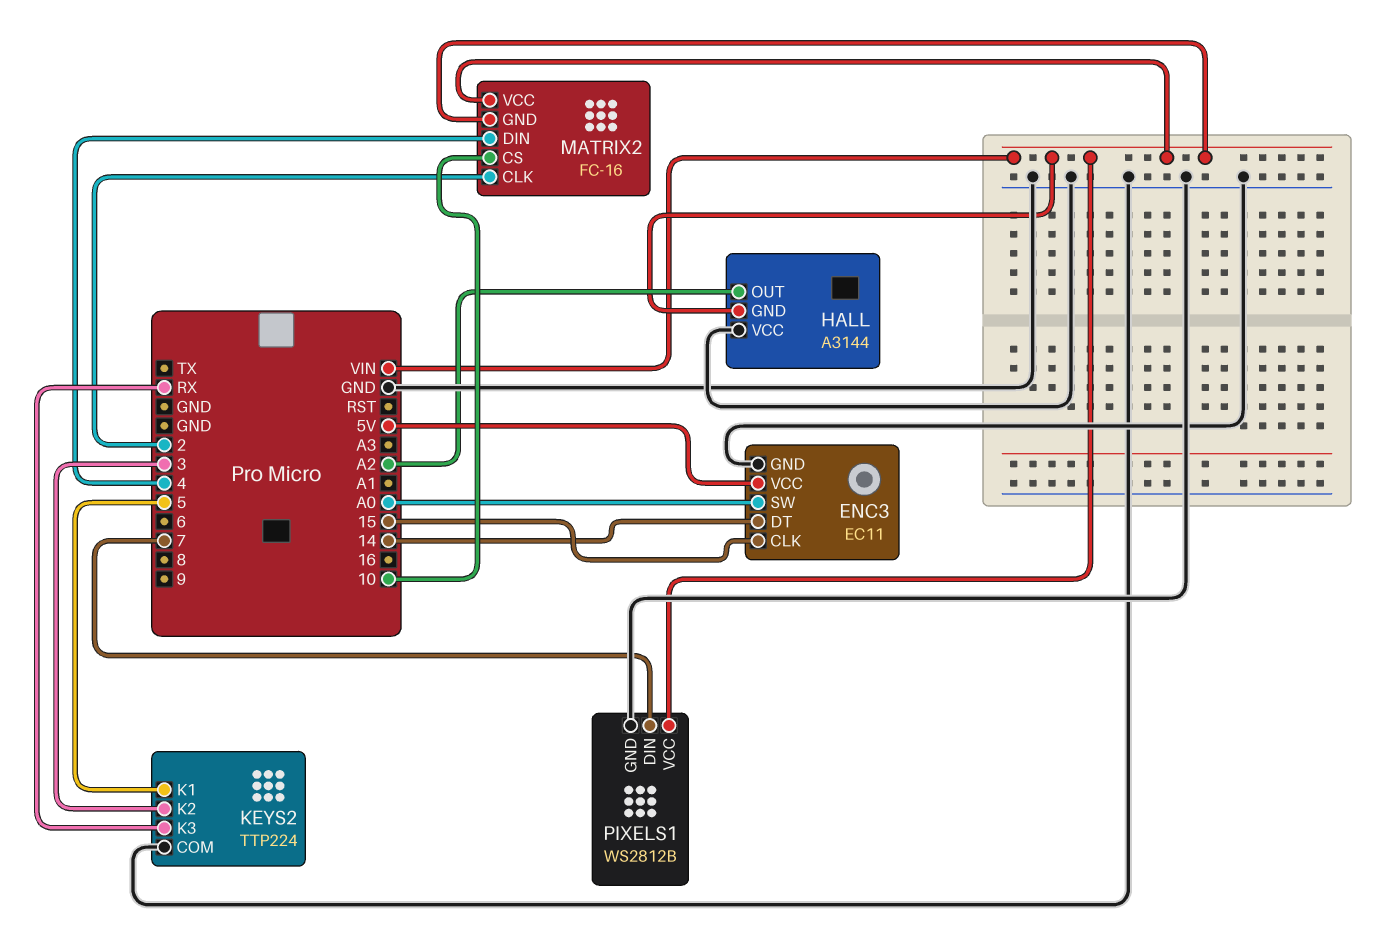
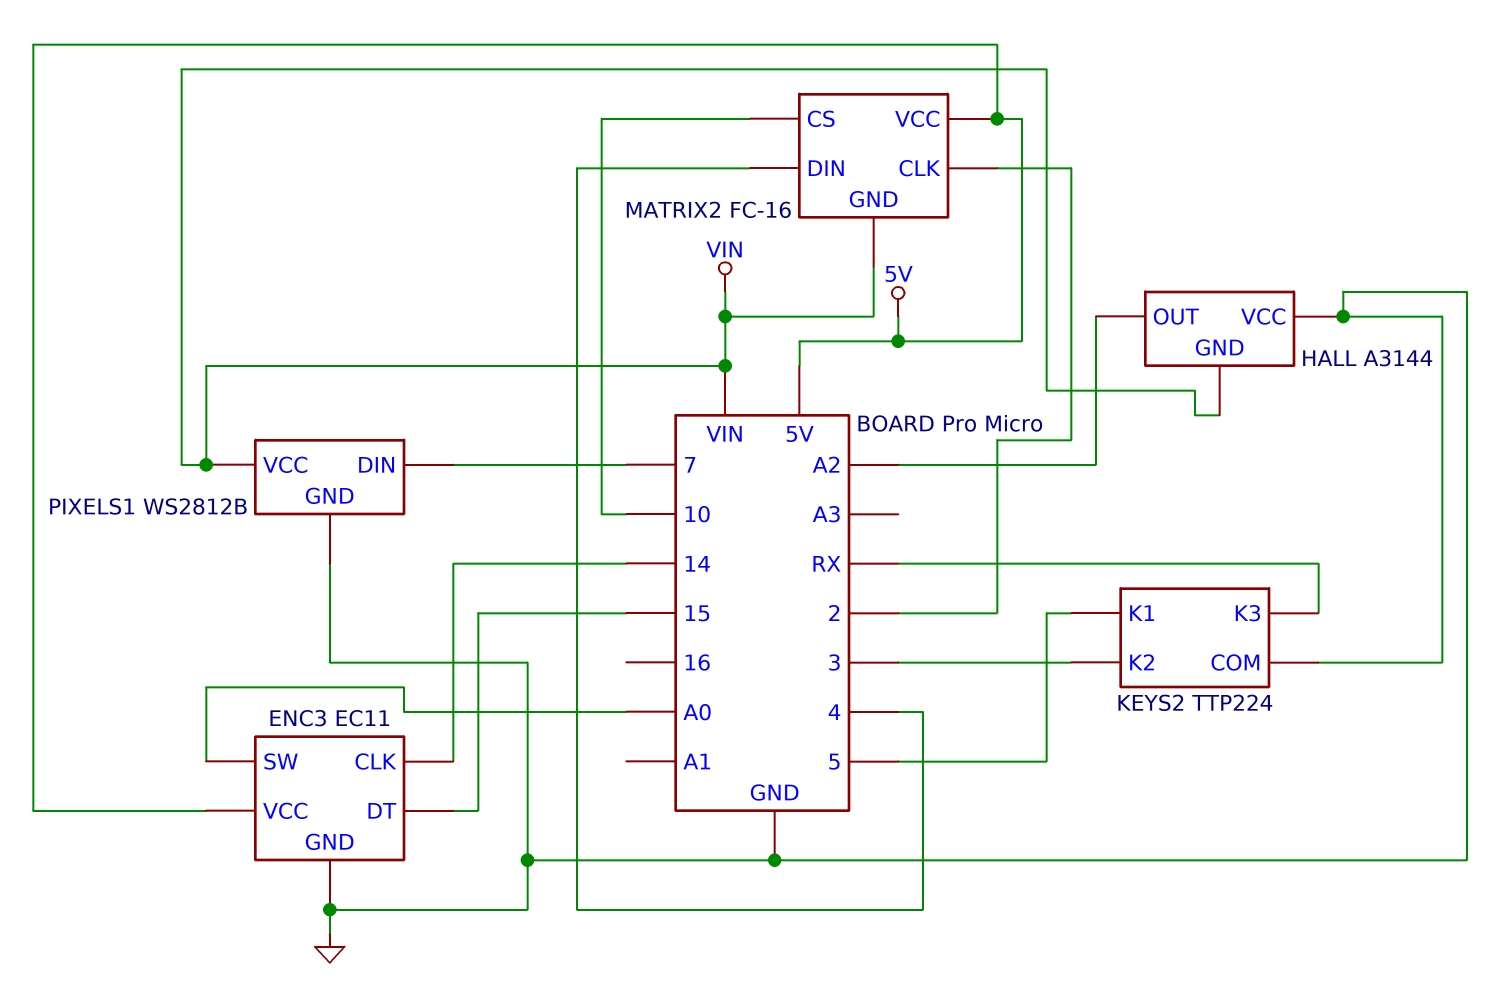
ENC3 pin CLK: 15 -> 14
ENC3 pin DT: 14 -> 15
MATRIX2 pin VCC: VIN -> 5V

